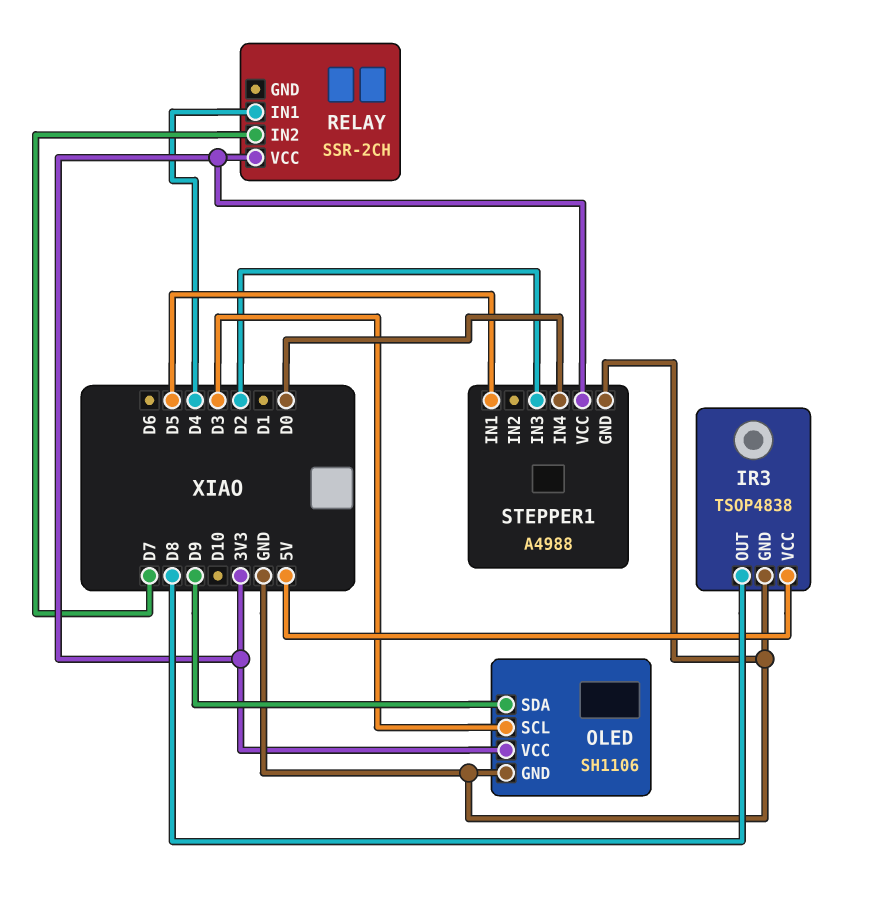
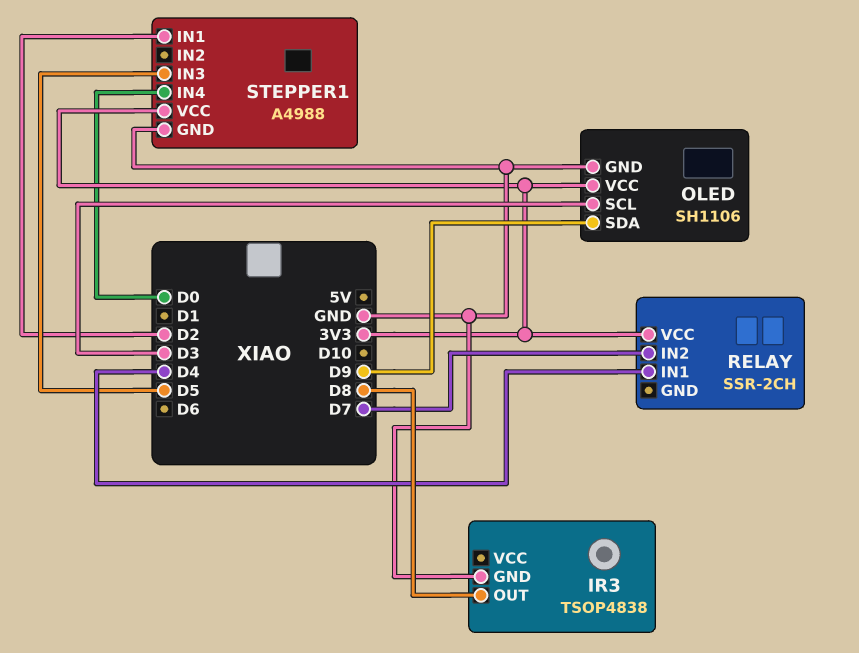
IR3 pin VCC: 5V -> none
STEPPER1 pin IN1: D5 -> D2
STEPPER1 pin IN3: D2 -> D5

